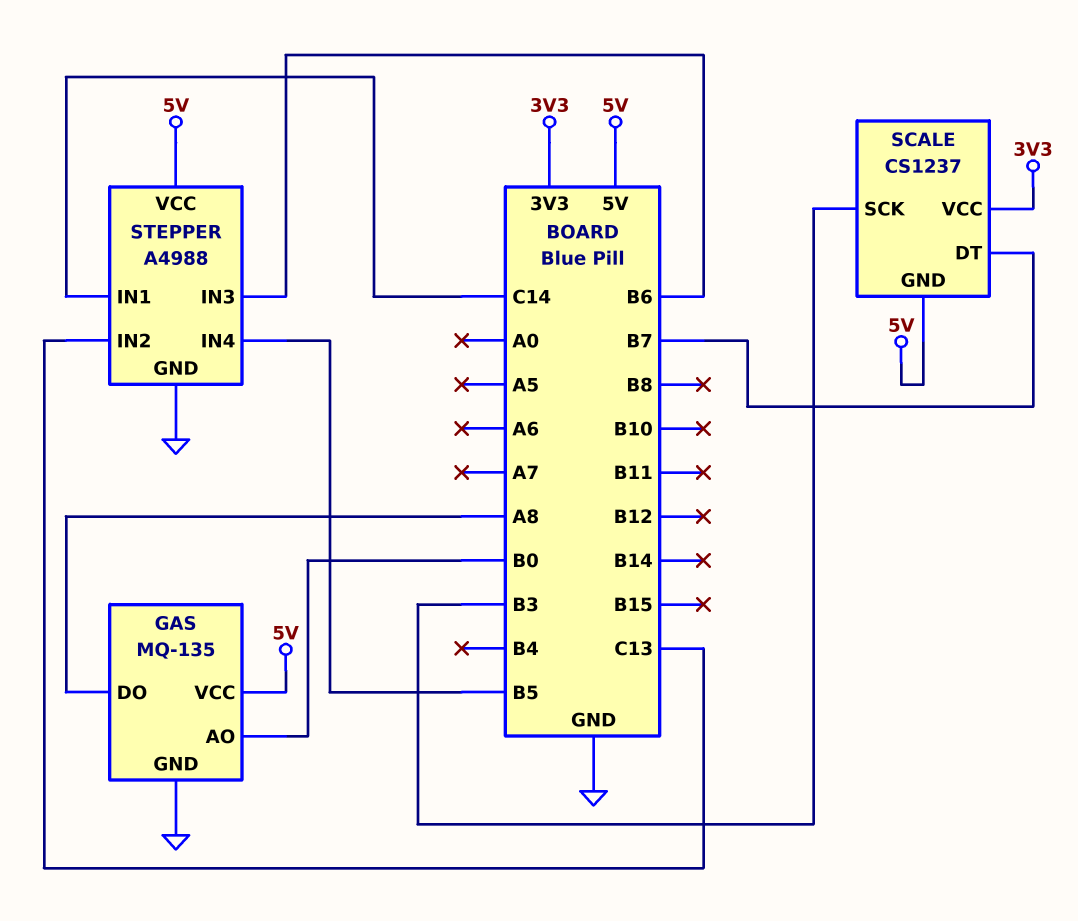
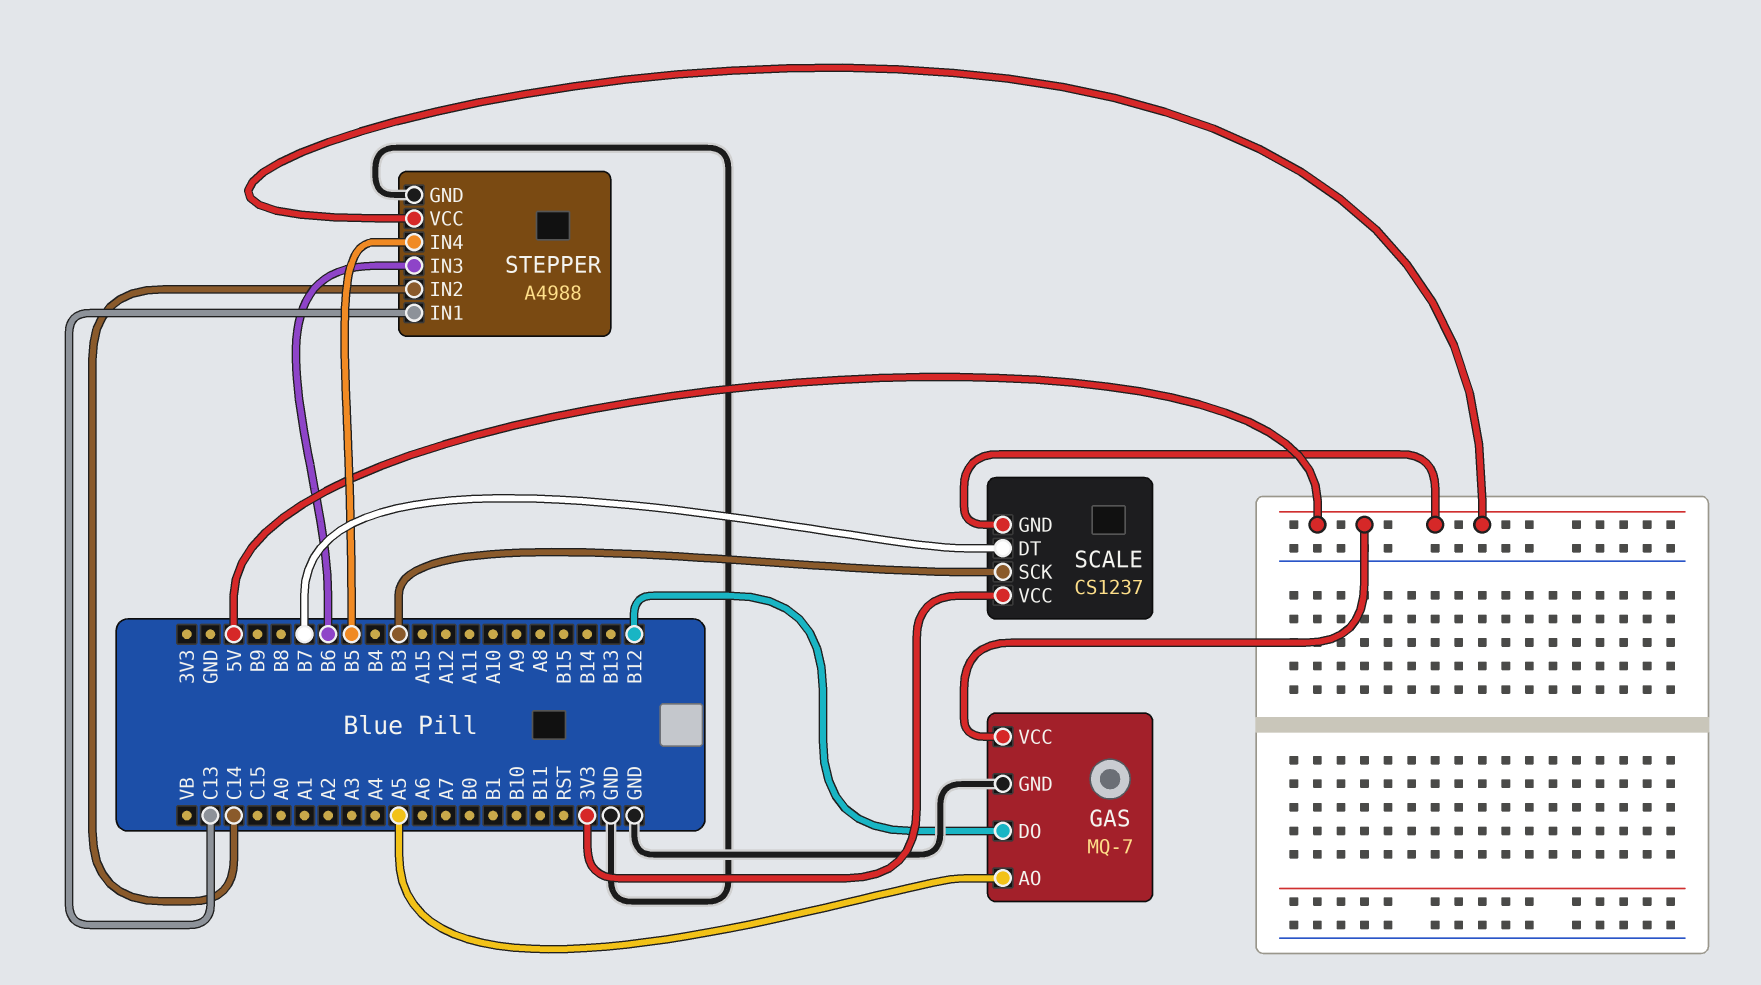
GAS: MQ-135 -> MQ-7
GAS pin AO: B0 -> A5
GAS pin DO: A8 -> B12
STEPPER pin IN1: C14 -> C13
STEPPER pin IN2: C13 -> C14

